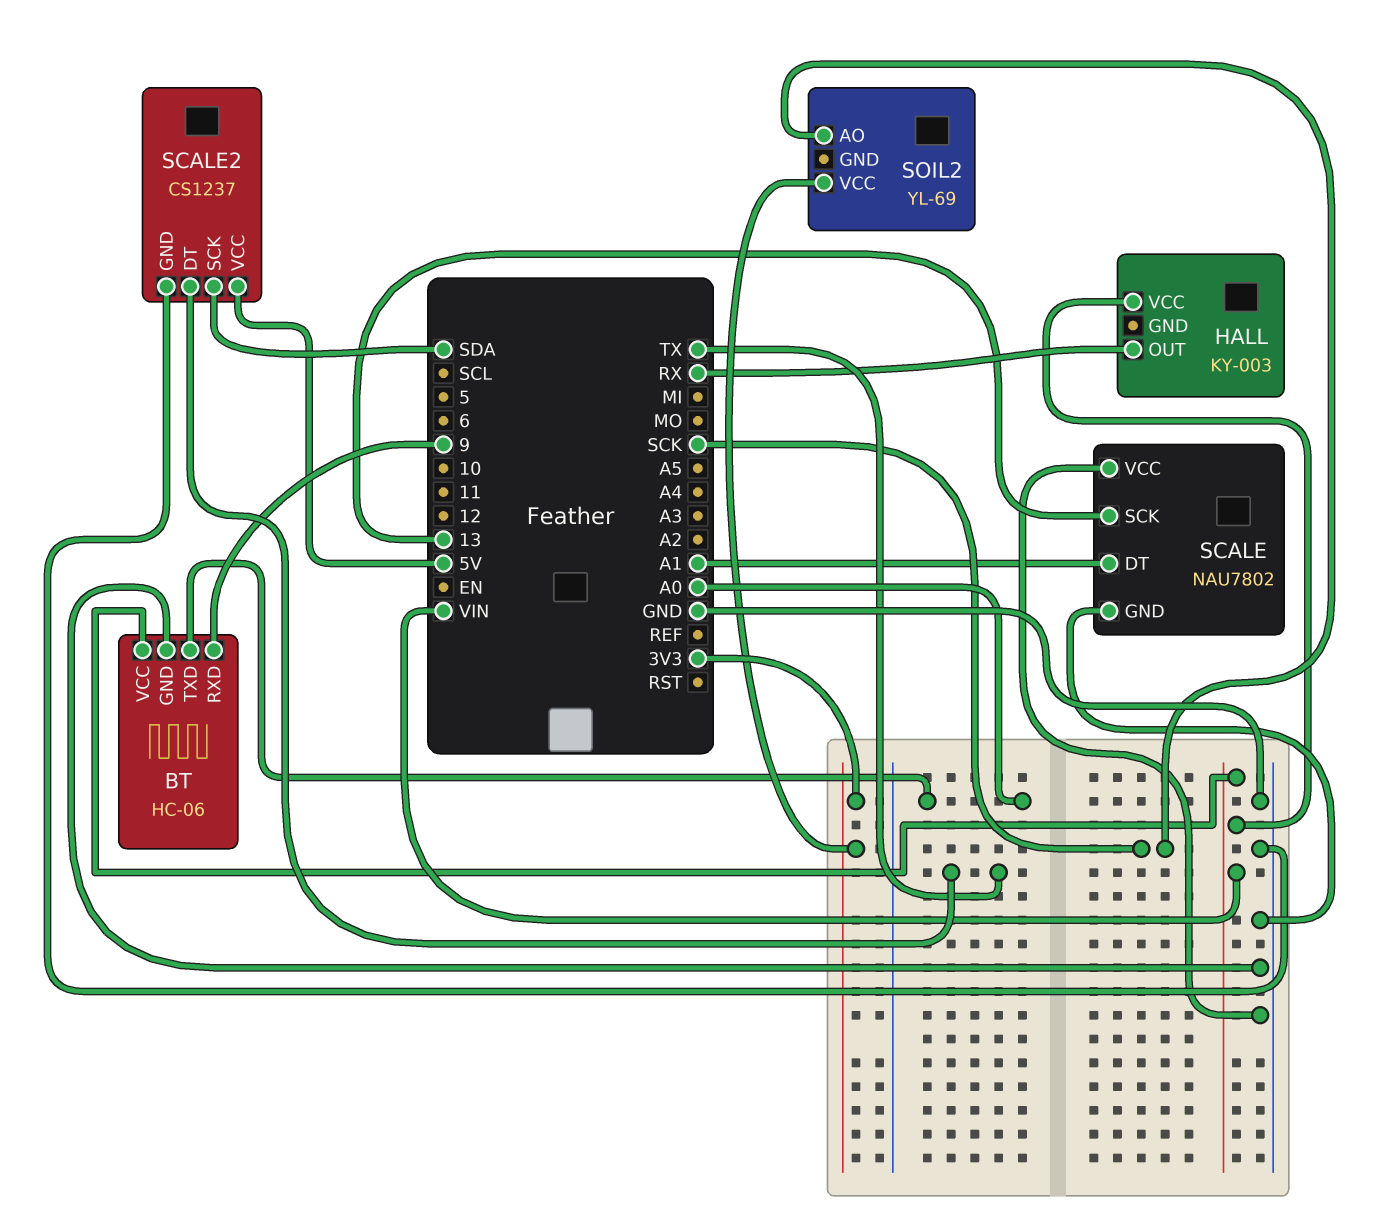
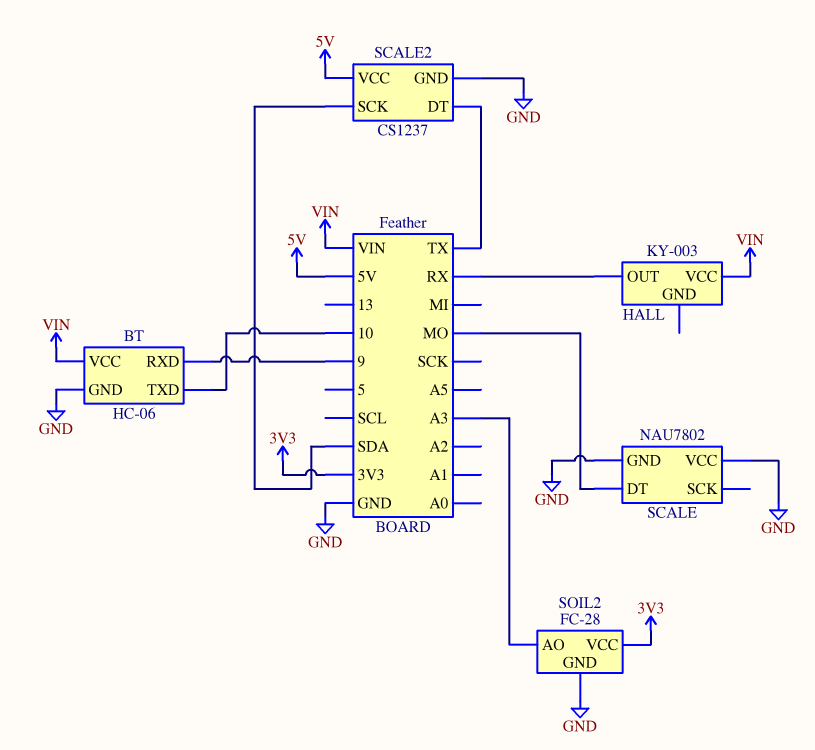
BT pin TXD: A0 -> 10
SCALE pin DT: A1 -> MO
SCALE pin SCK: 13 -> none
SOIL2: YL-69 -> FC-28
SOIL2 pin AO: SCK -> A3
SOIL2 pin GND: none -> GND

